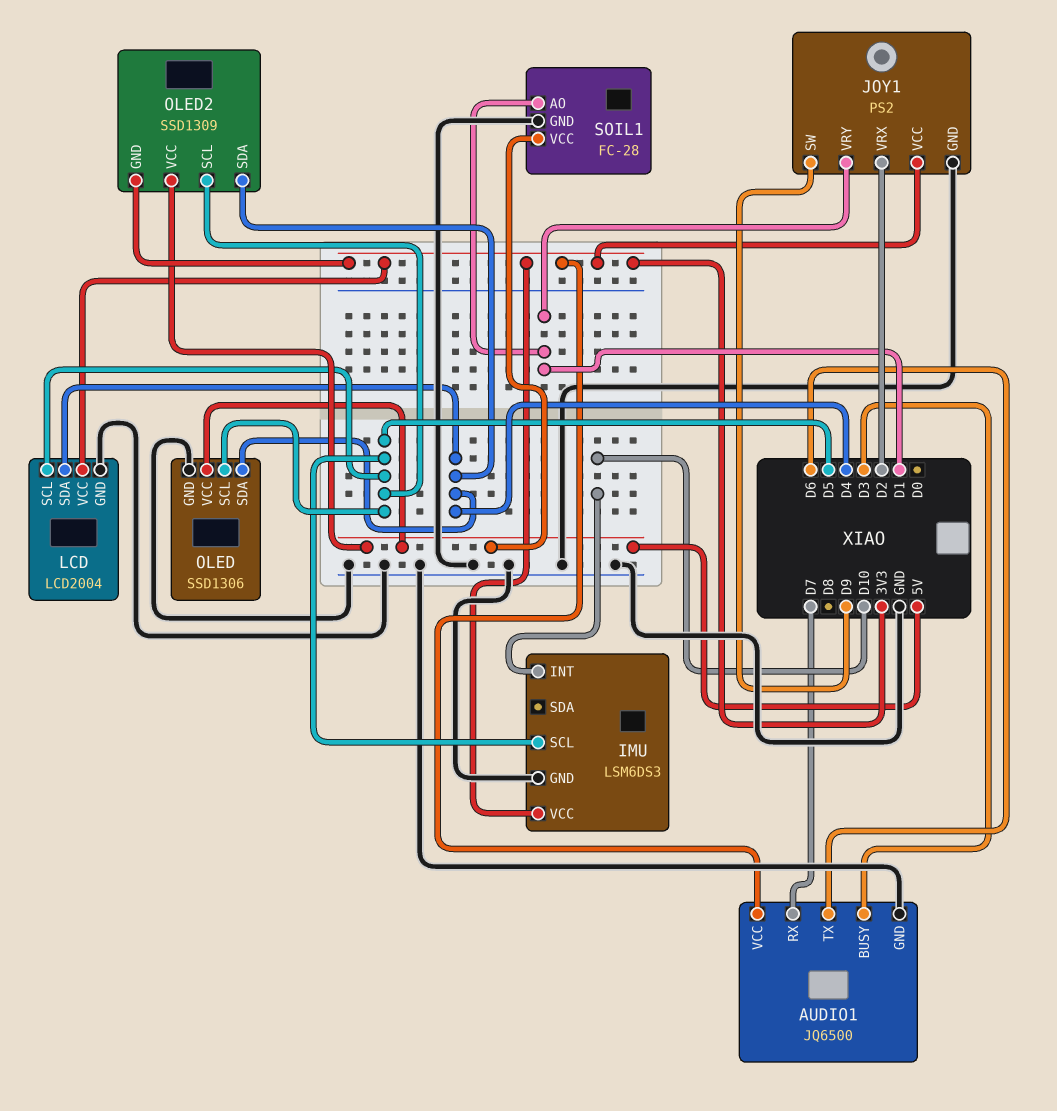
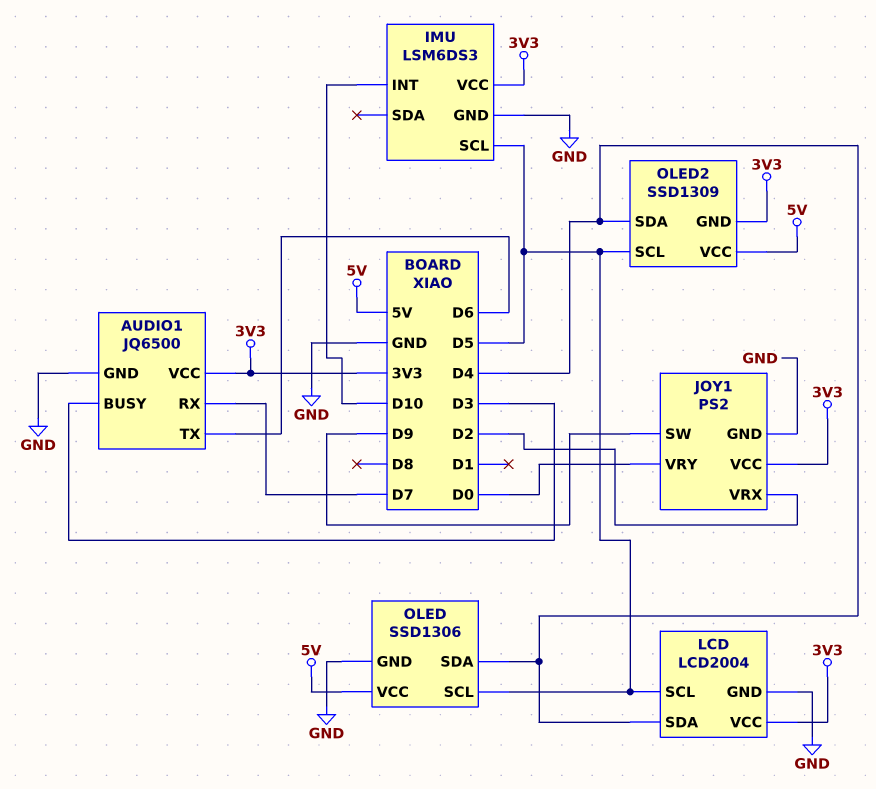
JOY1 pin VRY: D1 -> D0
SOIL1: FC-28 -> none
SOIL1 pin AO: D1 -> none
SOIL1 pin GND: GND -> none
SOIL1 pin VCC: 5V -> none

